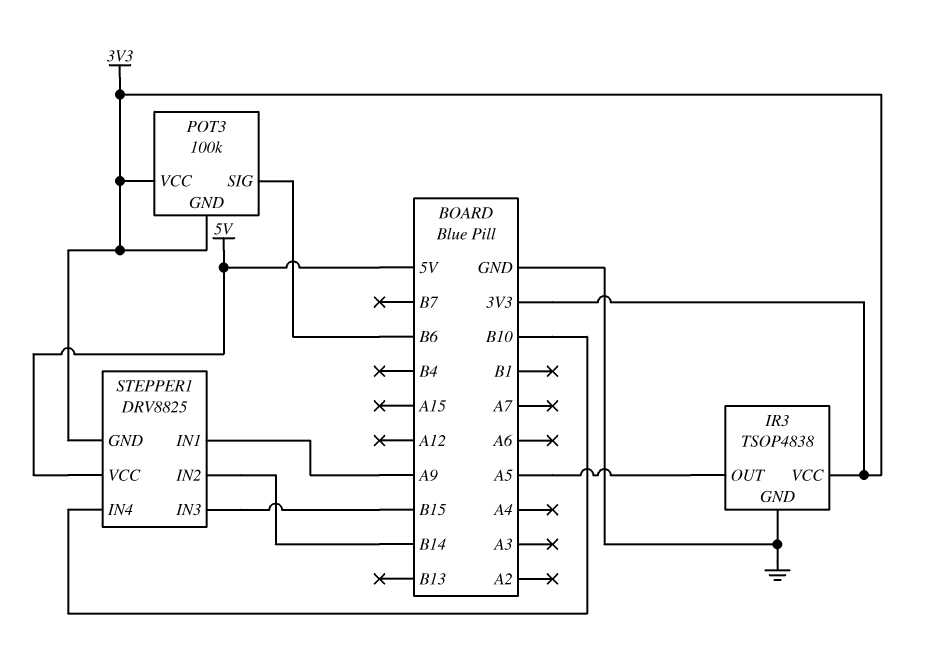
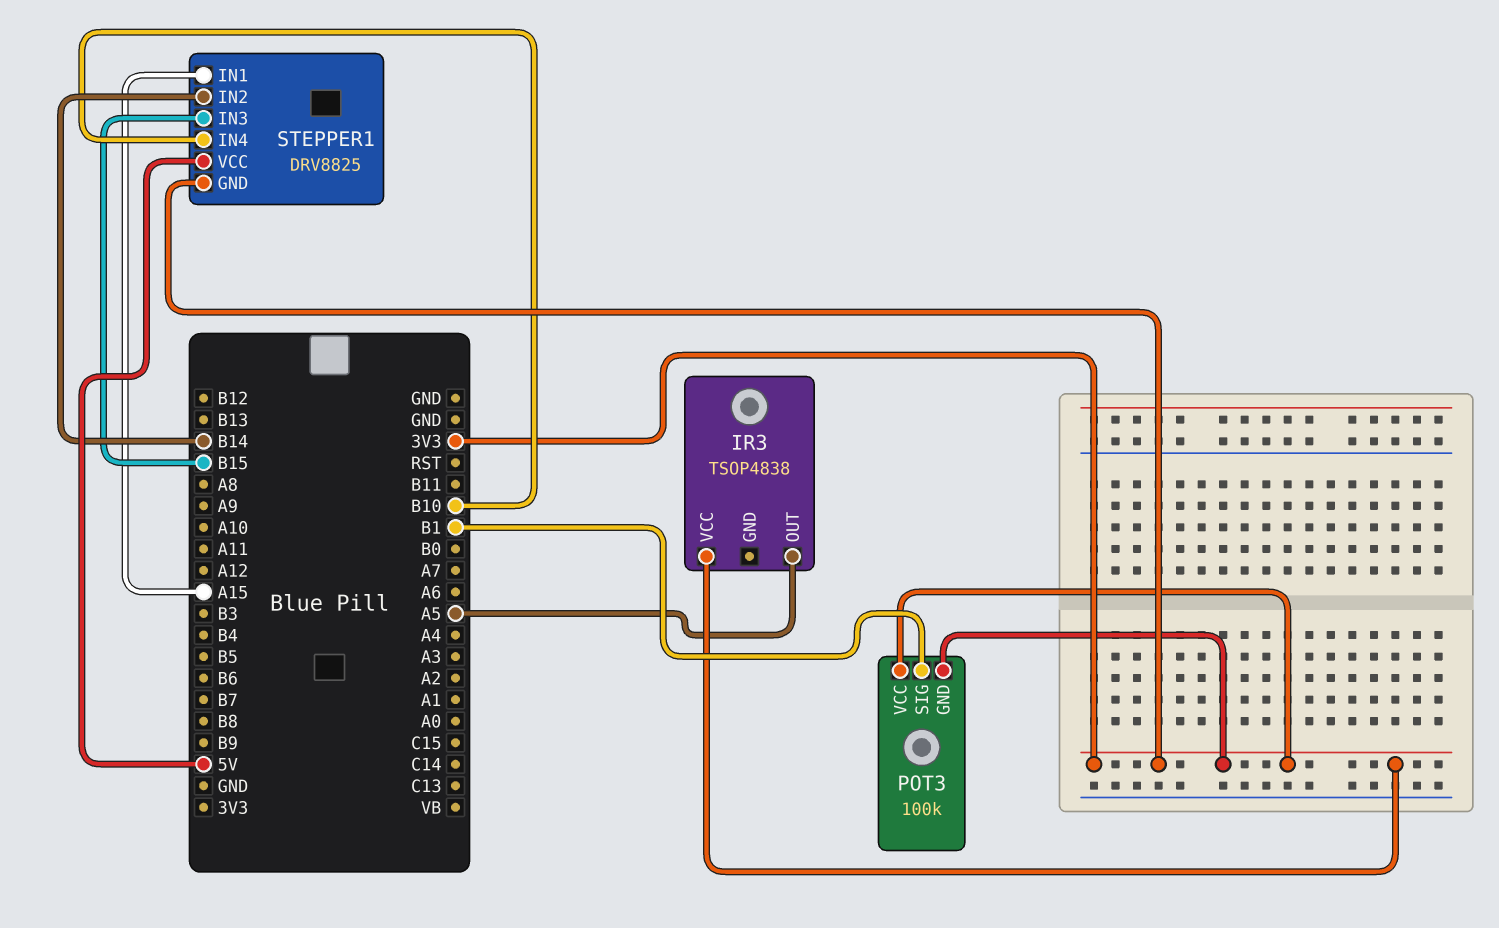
IR3 pin GND: GND -> none
POT3 pin SIG: B6 -> B1
STEPPER1 pin IN1: A9 -> A15

